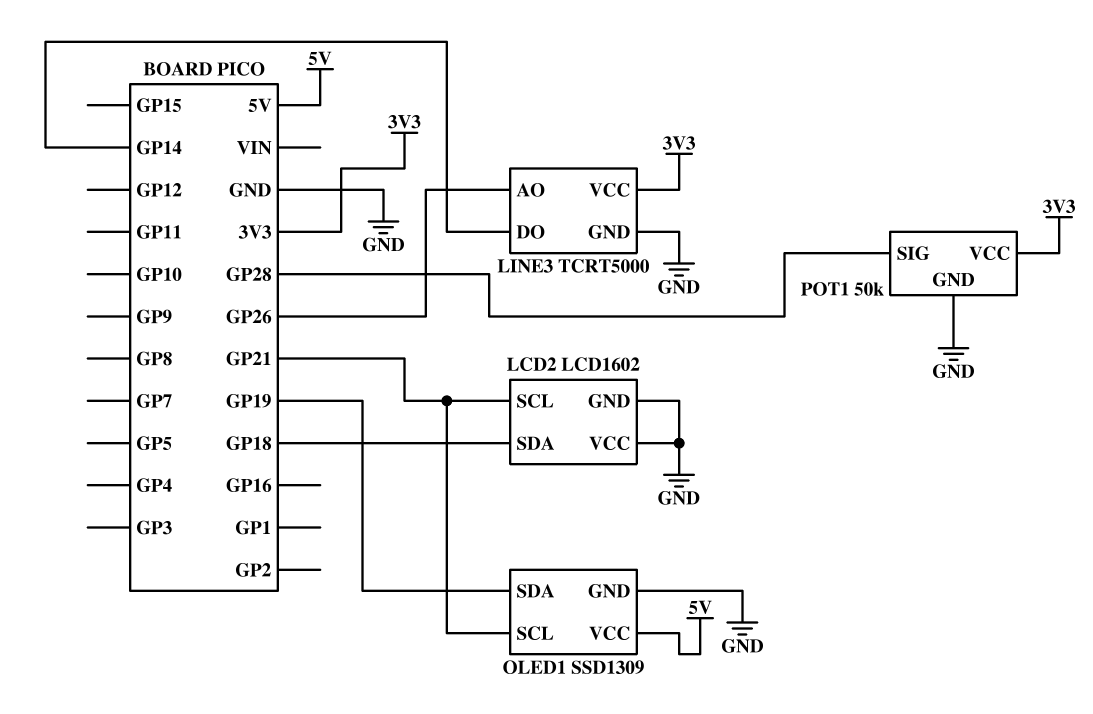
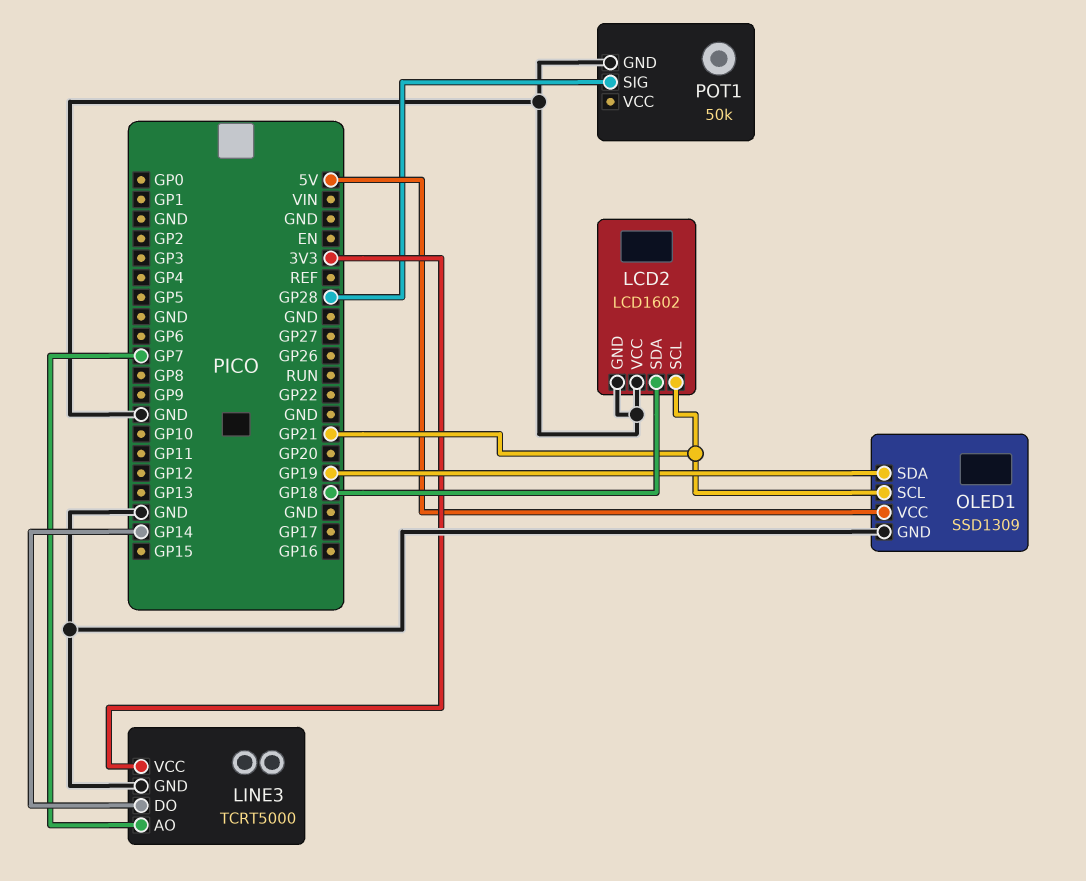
LINE3 pin AO: GP26 -> GP7
POT1 pin VCC: 3V3 -> none

